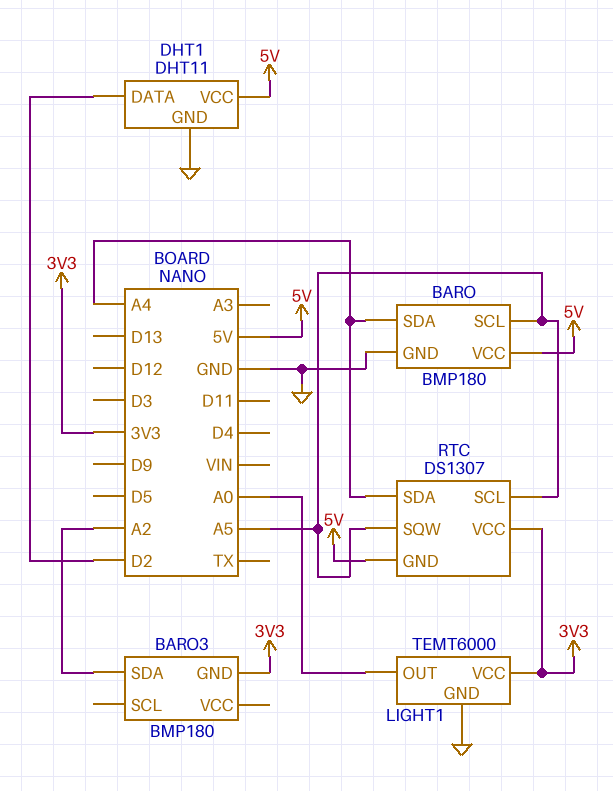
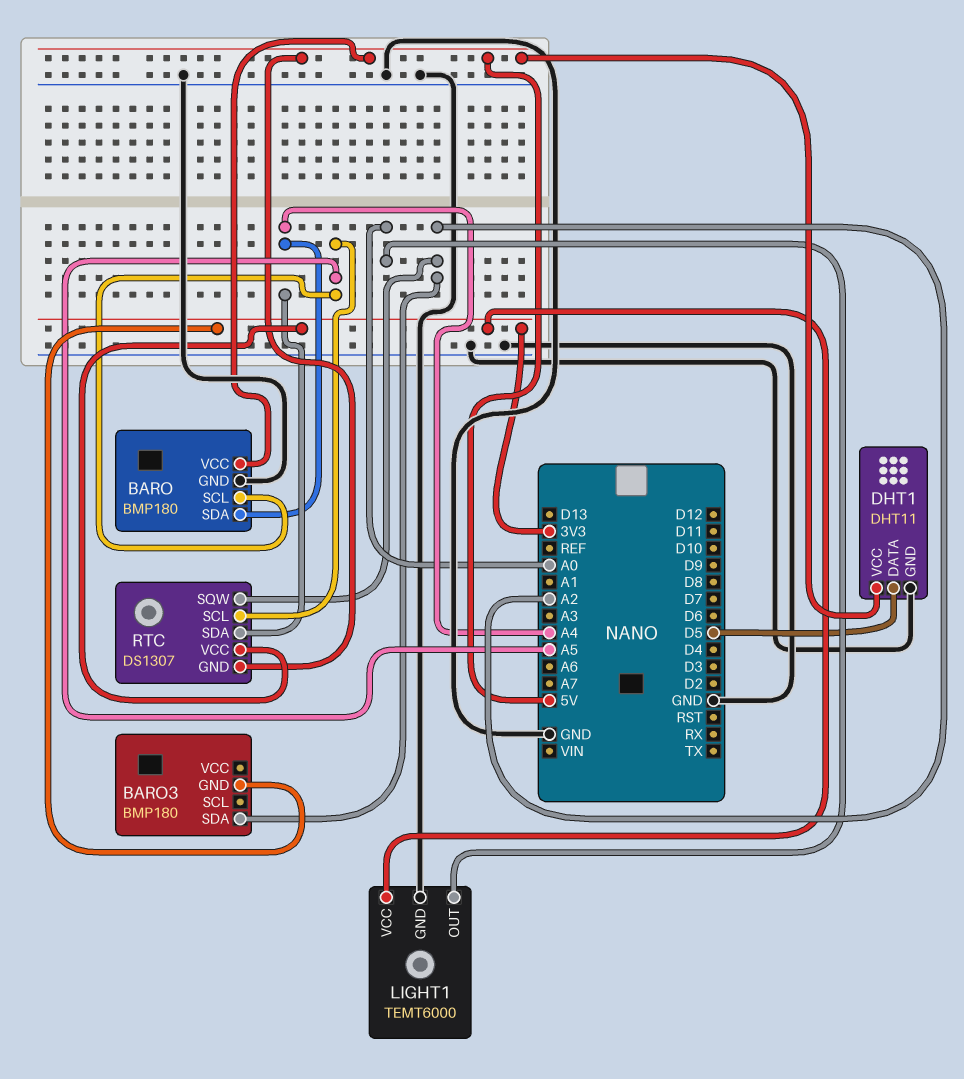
DHT1 pin DATA: D2 -> D5
RTC pin SQW: A5 -> A2

